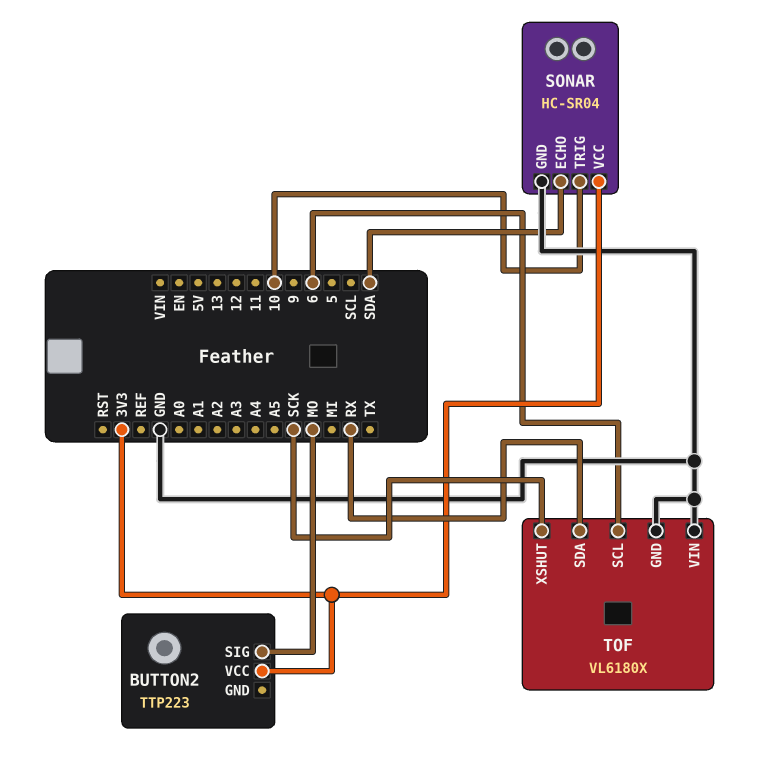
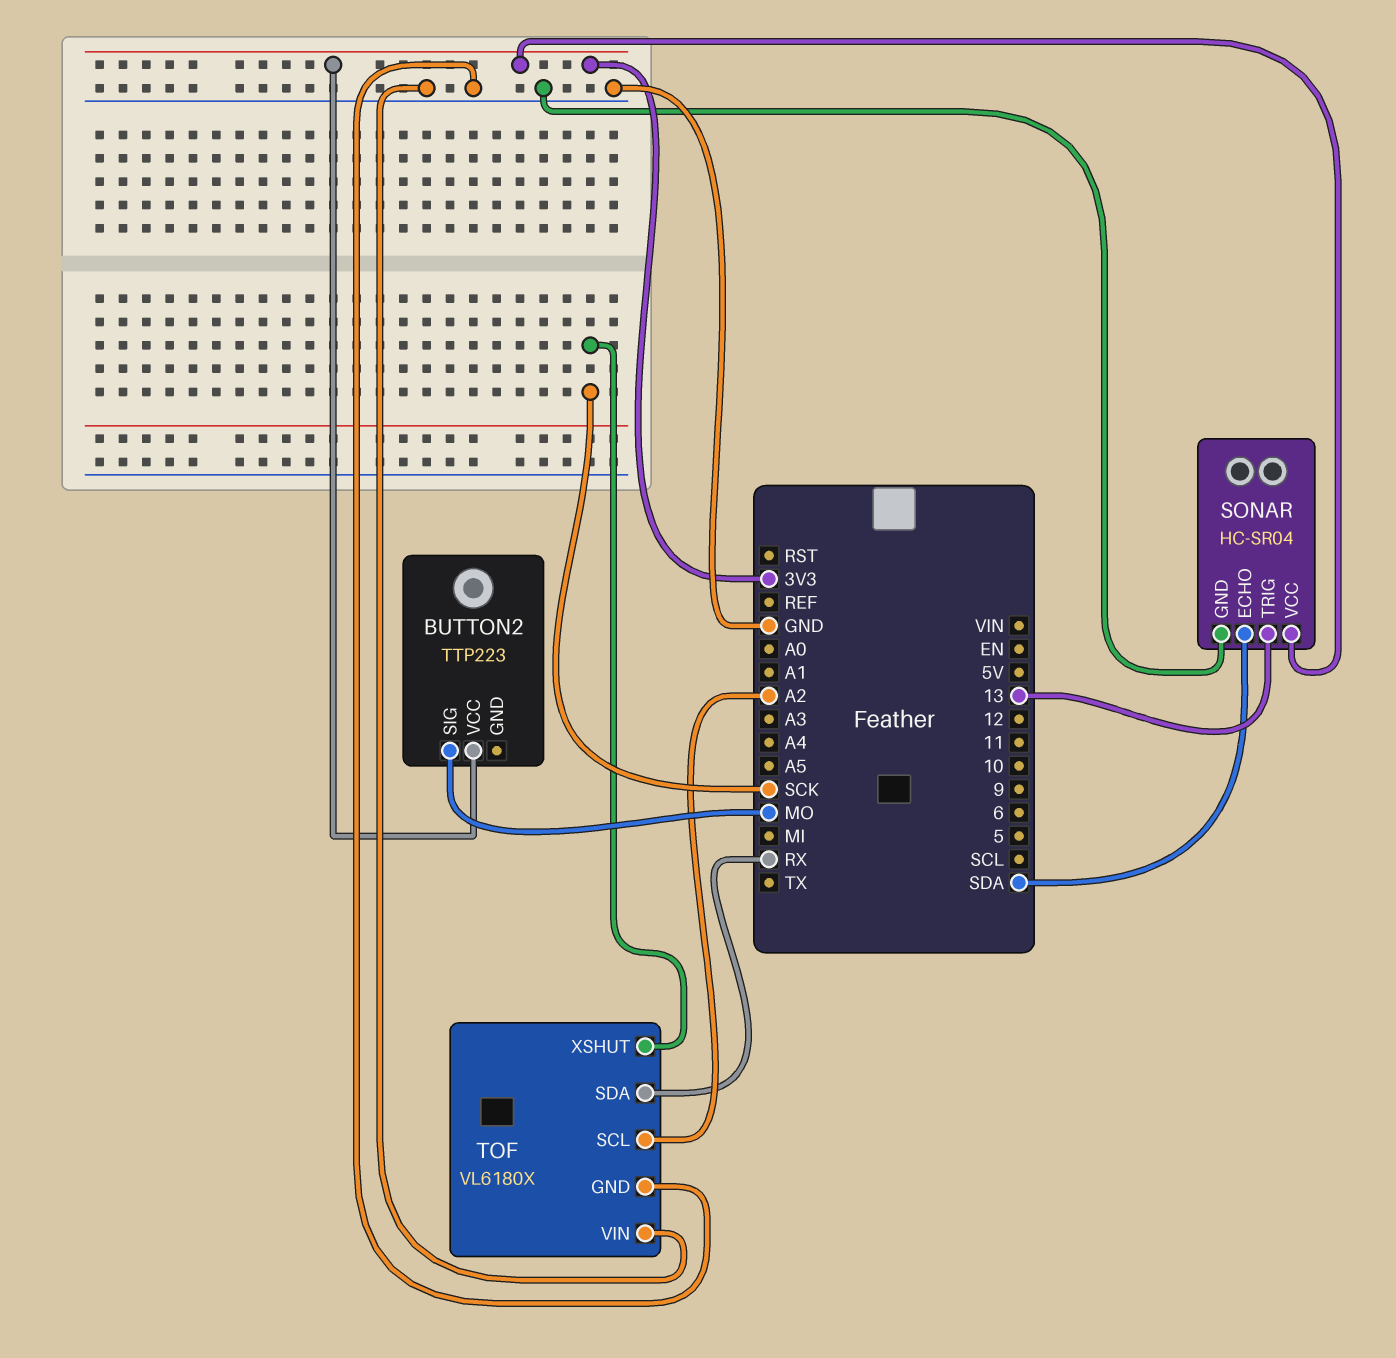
SONAR pin TRIG: 10 -> 13
TOF pin SCL: 6 -> A2

